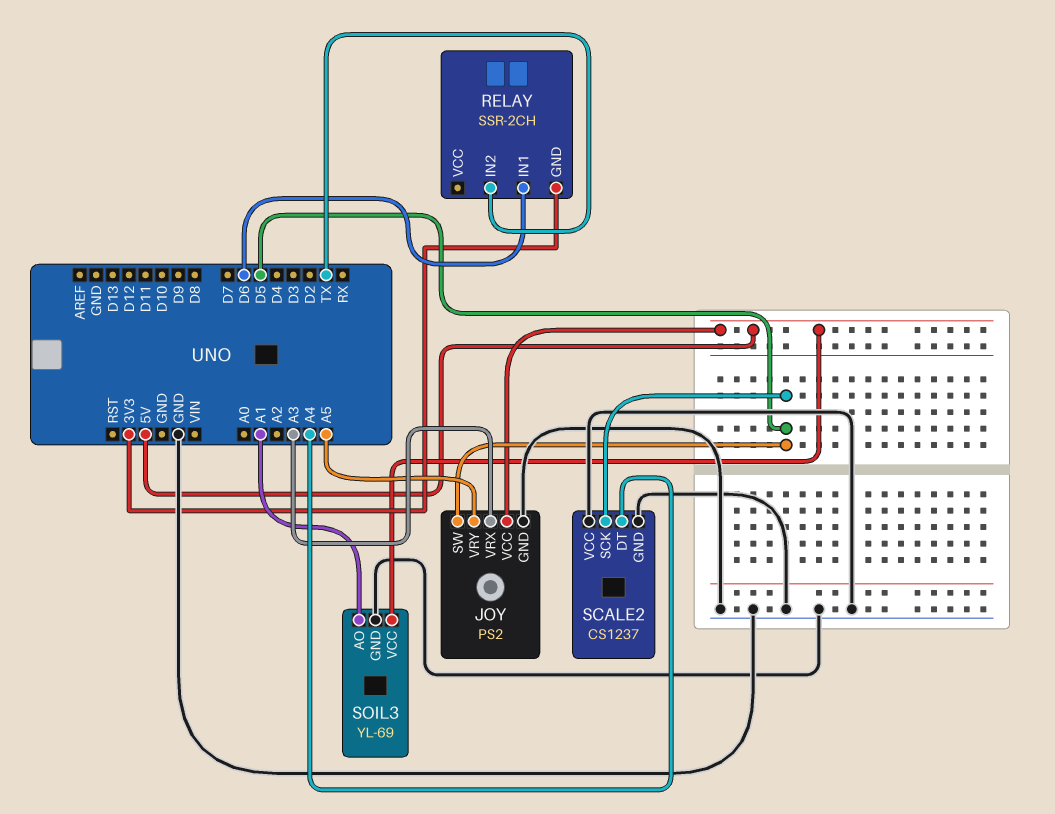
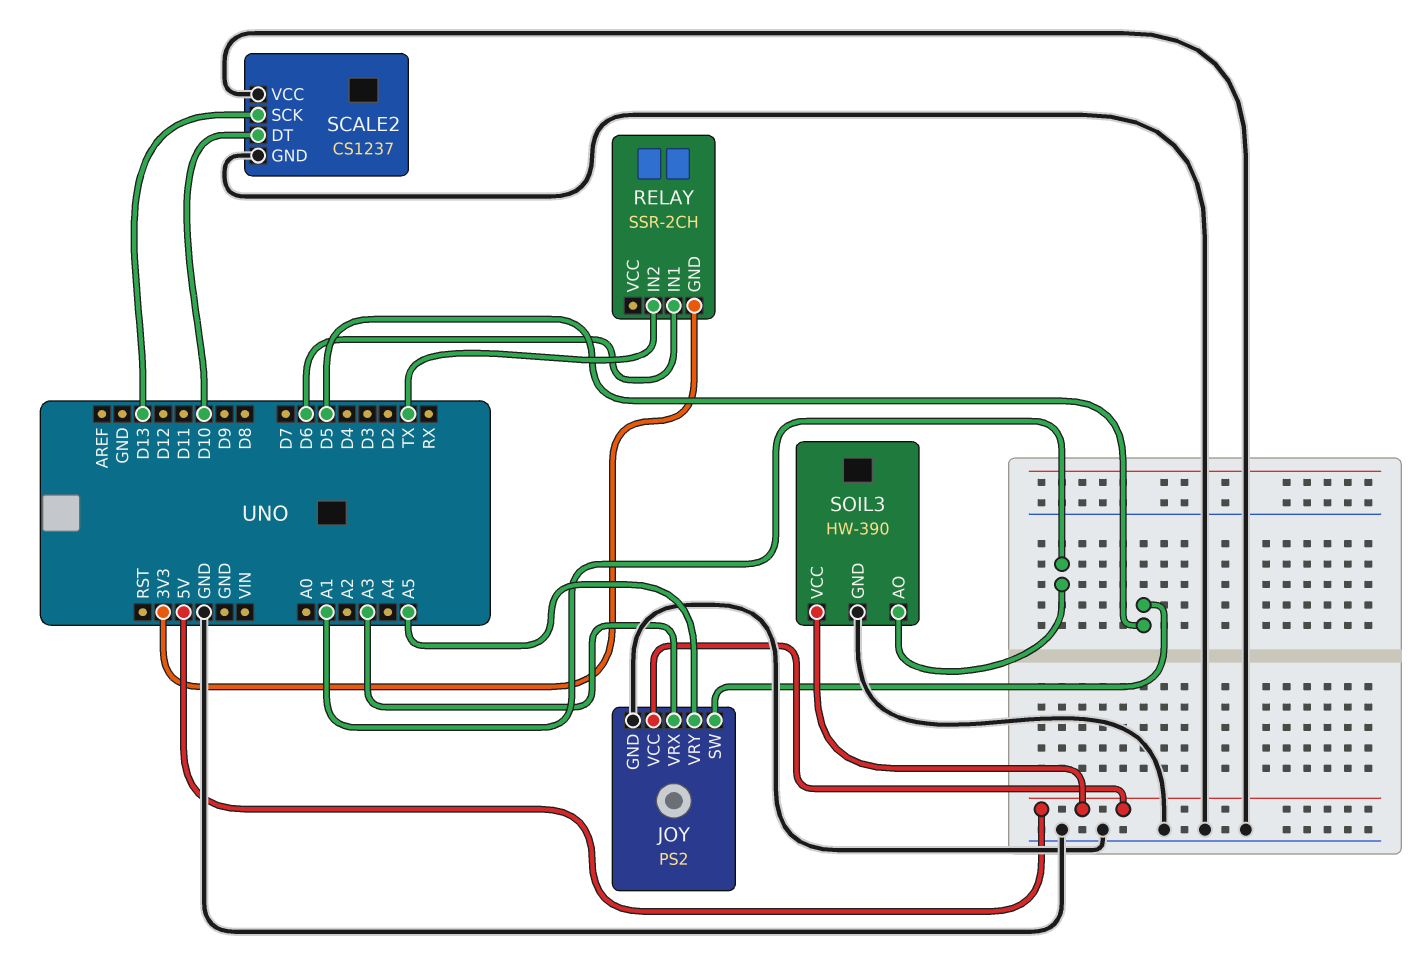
SCALE2 pin DT: A4 -> D10
SCALE2 pin SCK: D5 -> D13
SOIL3: YL-69 -> HW-390

